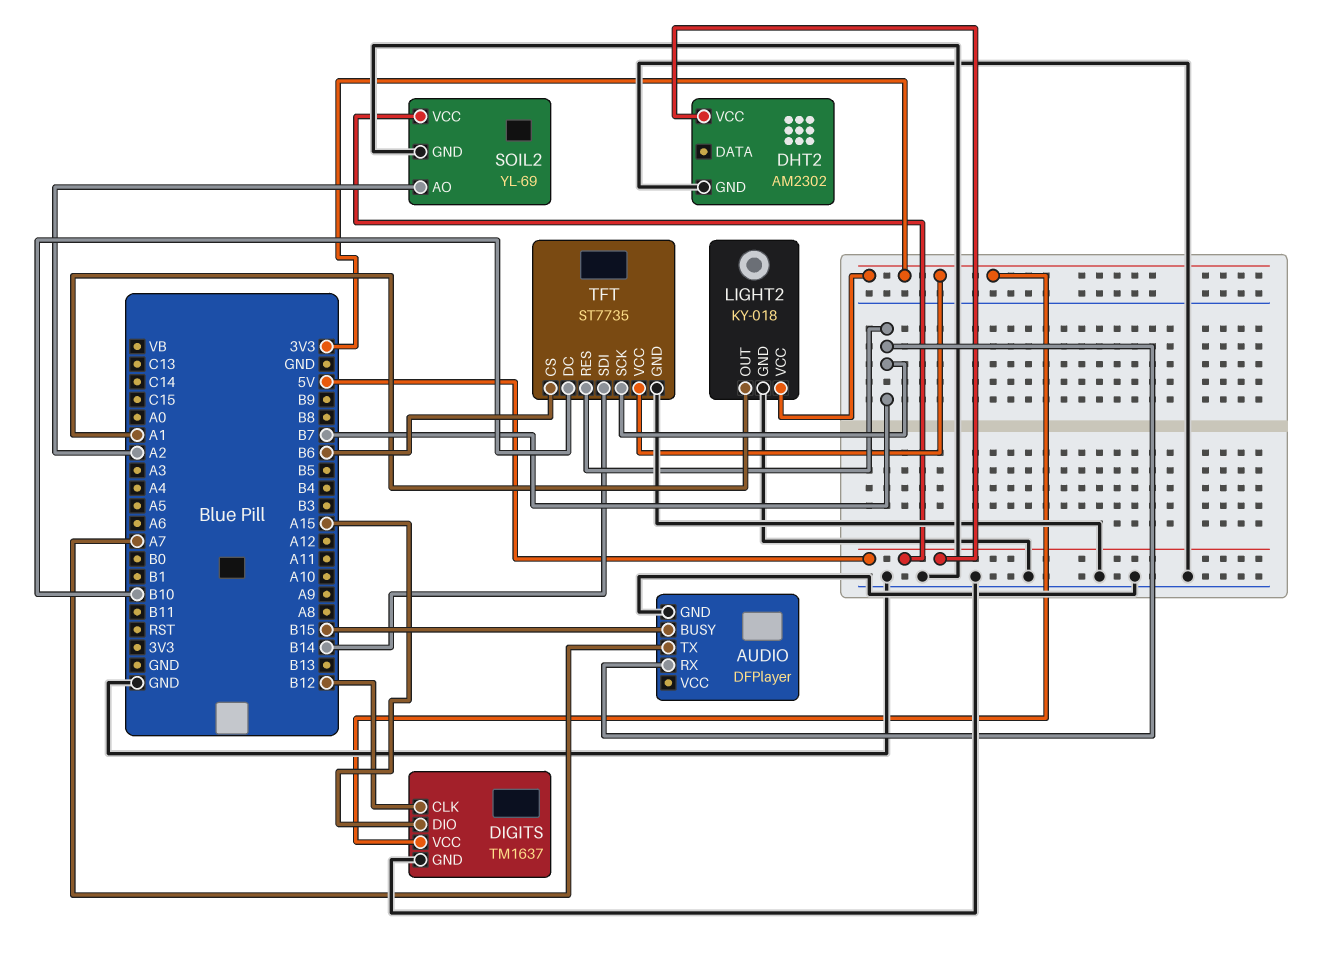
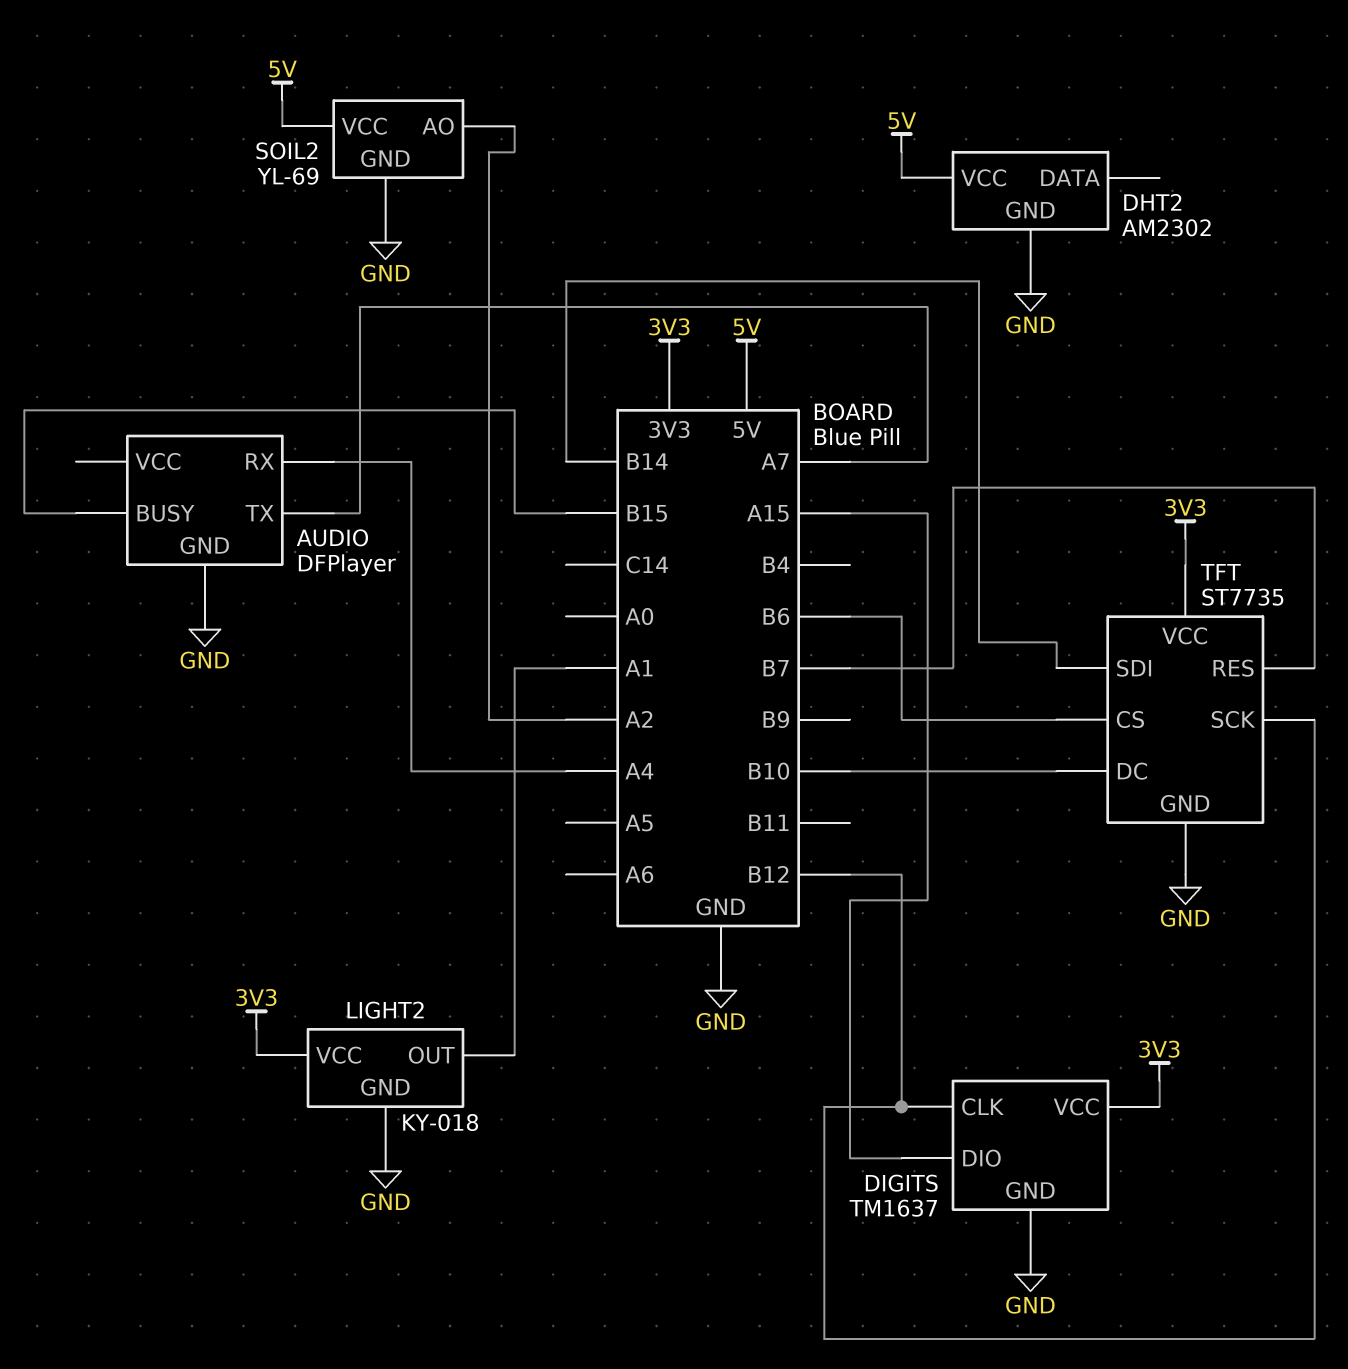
AUDIO pin RX: B7 -> A4
TFT pin SCK: B7 -> B12

